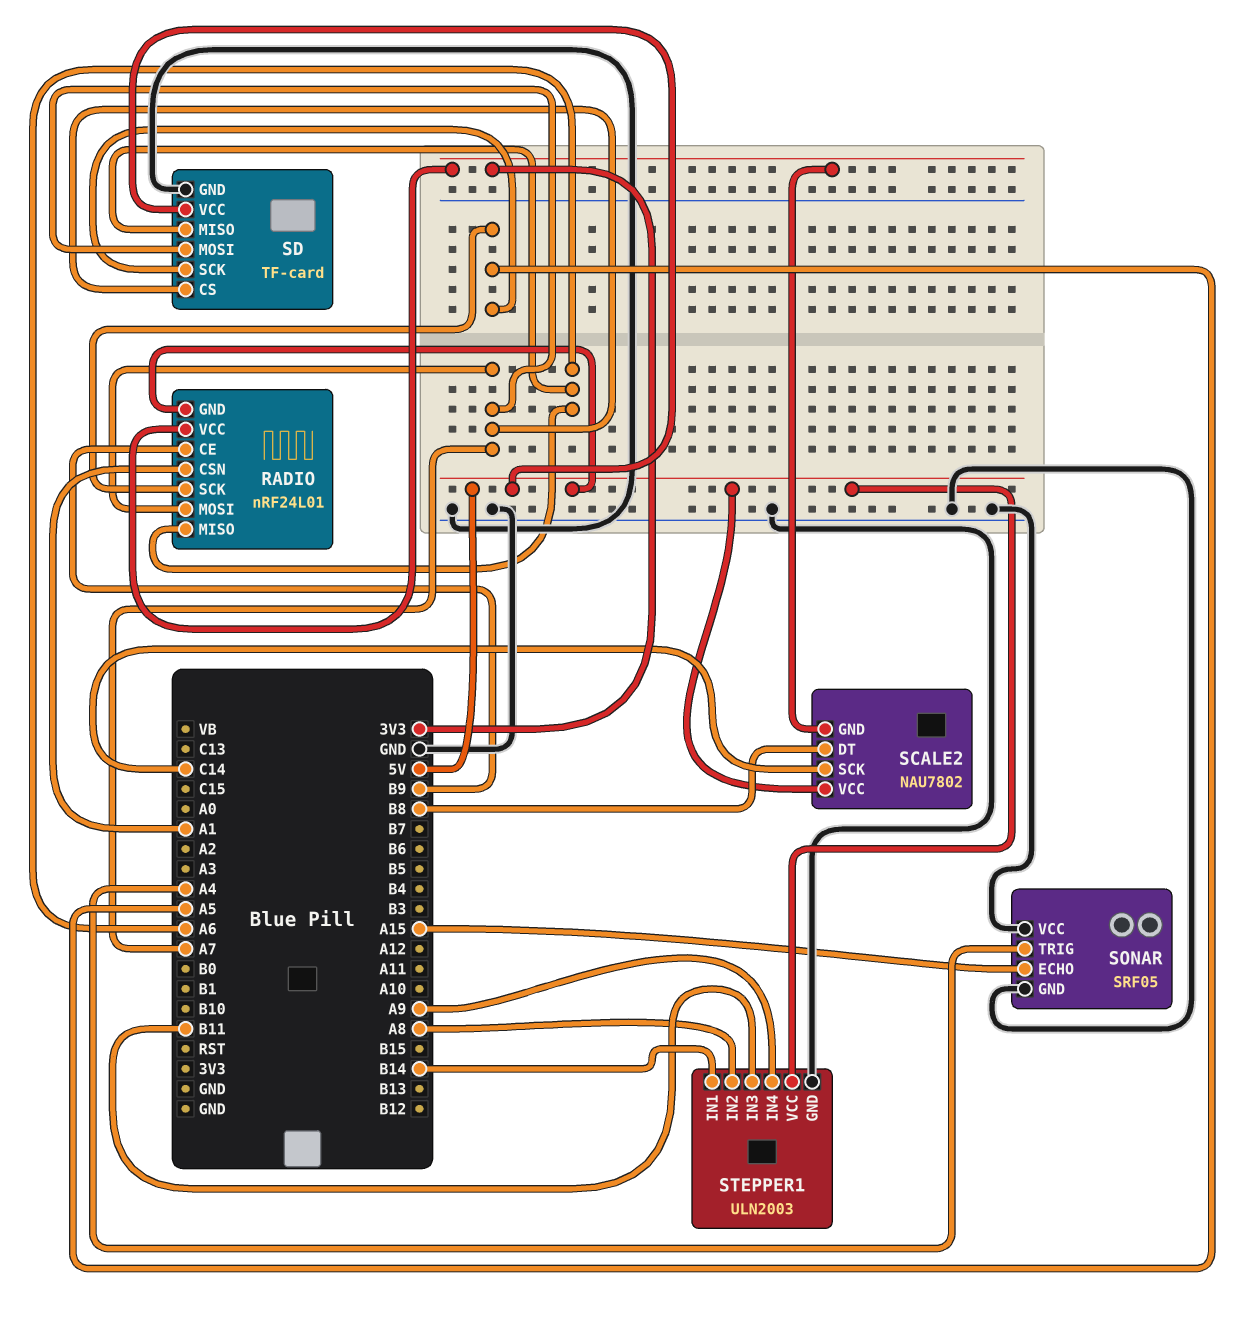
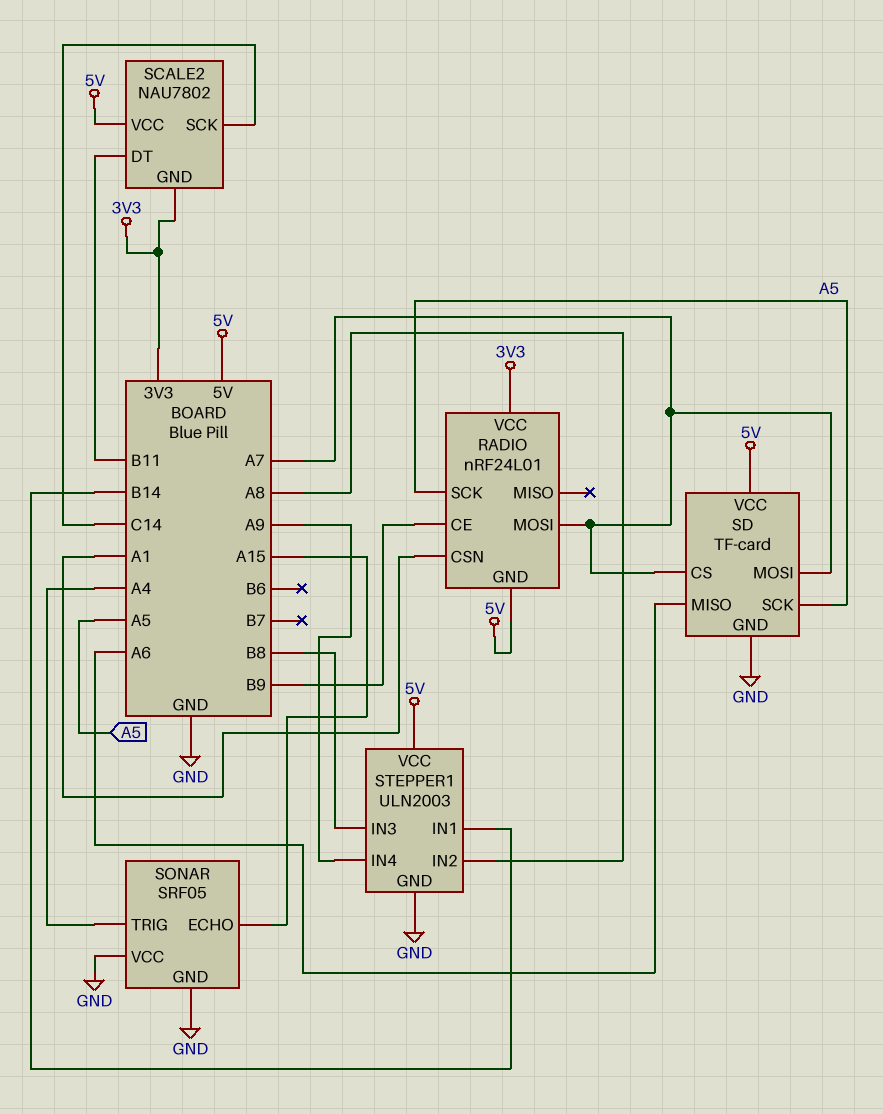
RADIO pin MISO: A6 -> none
SCALE2 pin DT: B8 -> B11
STEPPER1 pin IN3: B11 -> B8

